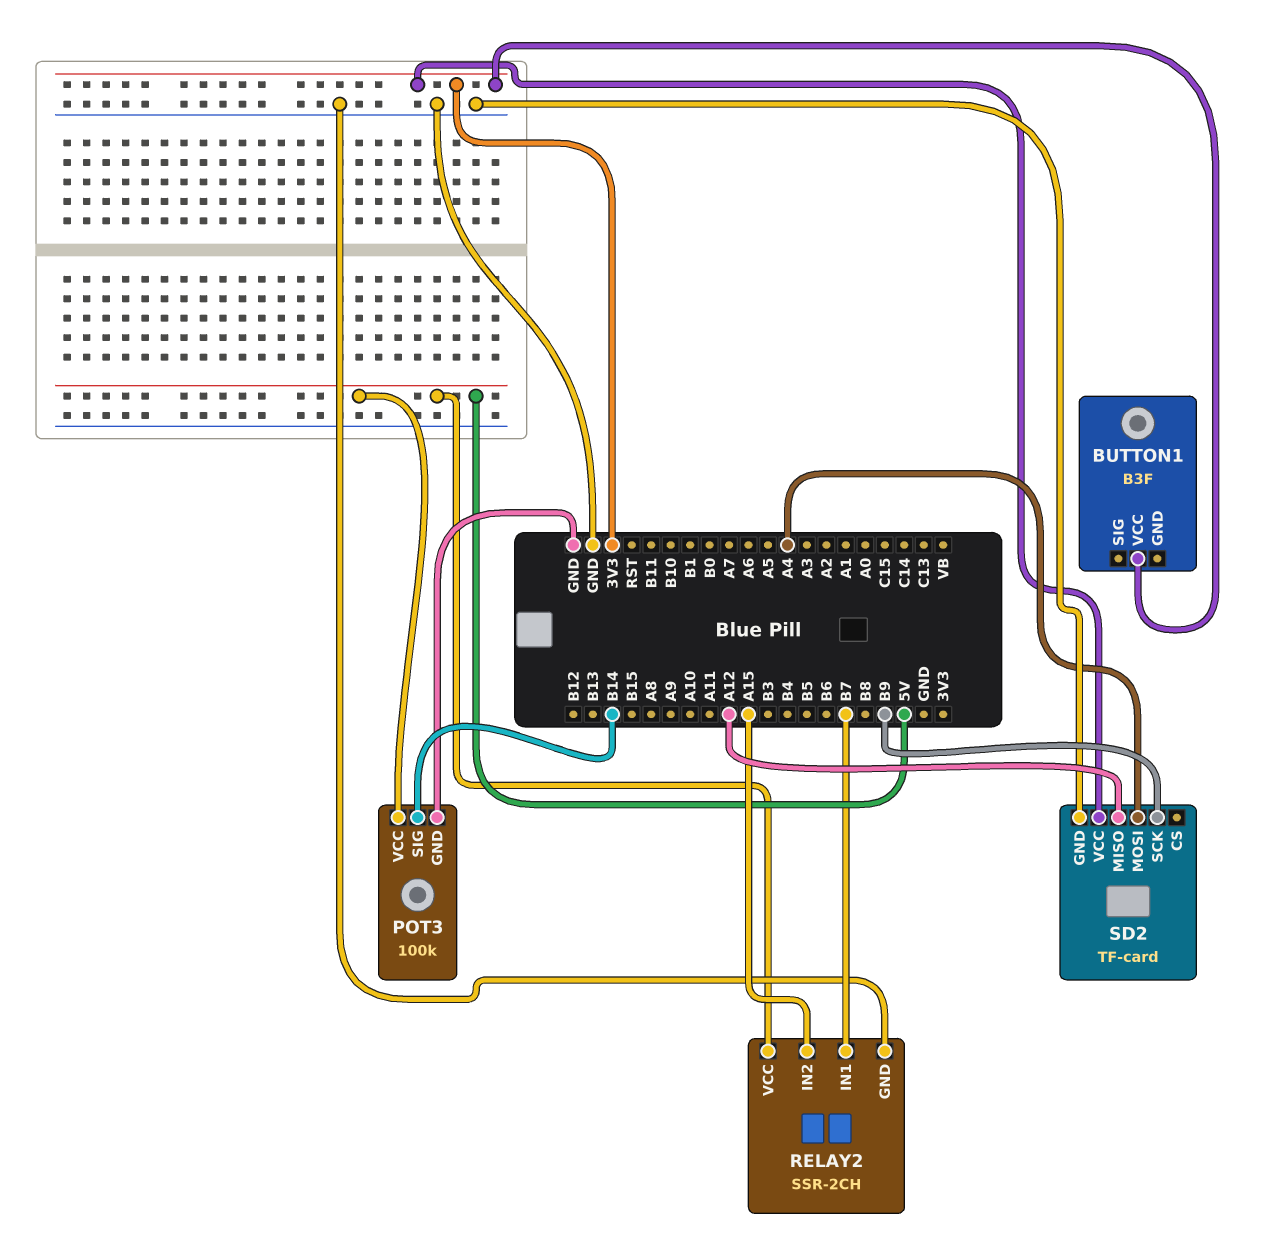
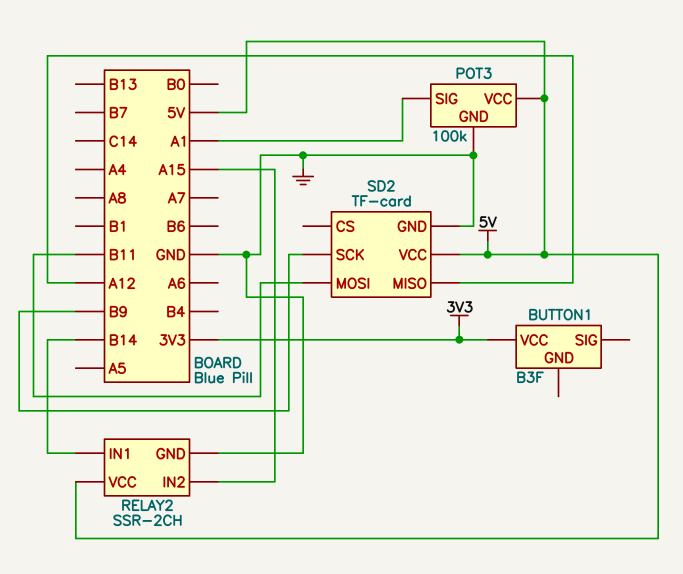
POT3 pin SIG: B14 -> A1
RELAY2 pin IN1: B7 -> B14
SD2 pin MOSI: A4 -> B11
SD2 pin VCC: 3V3 -> 5V

